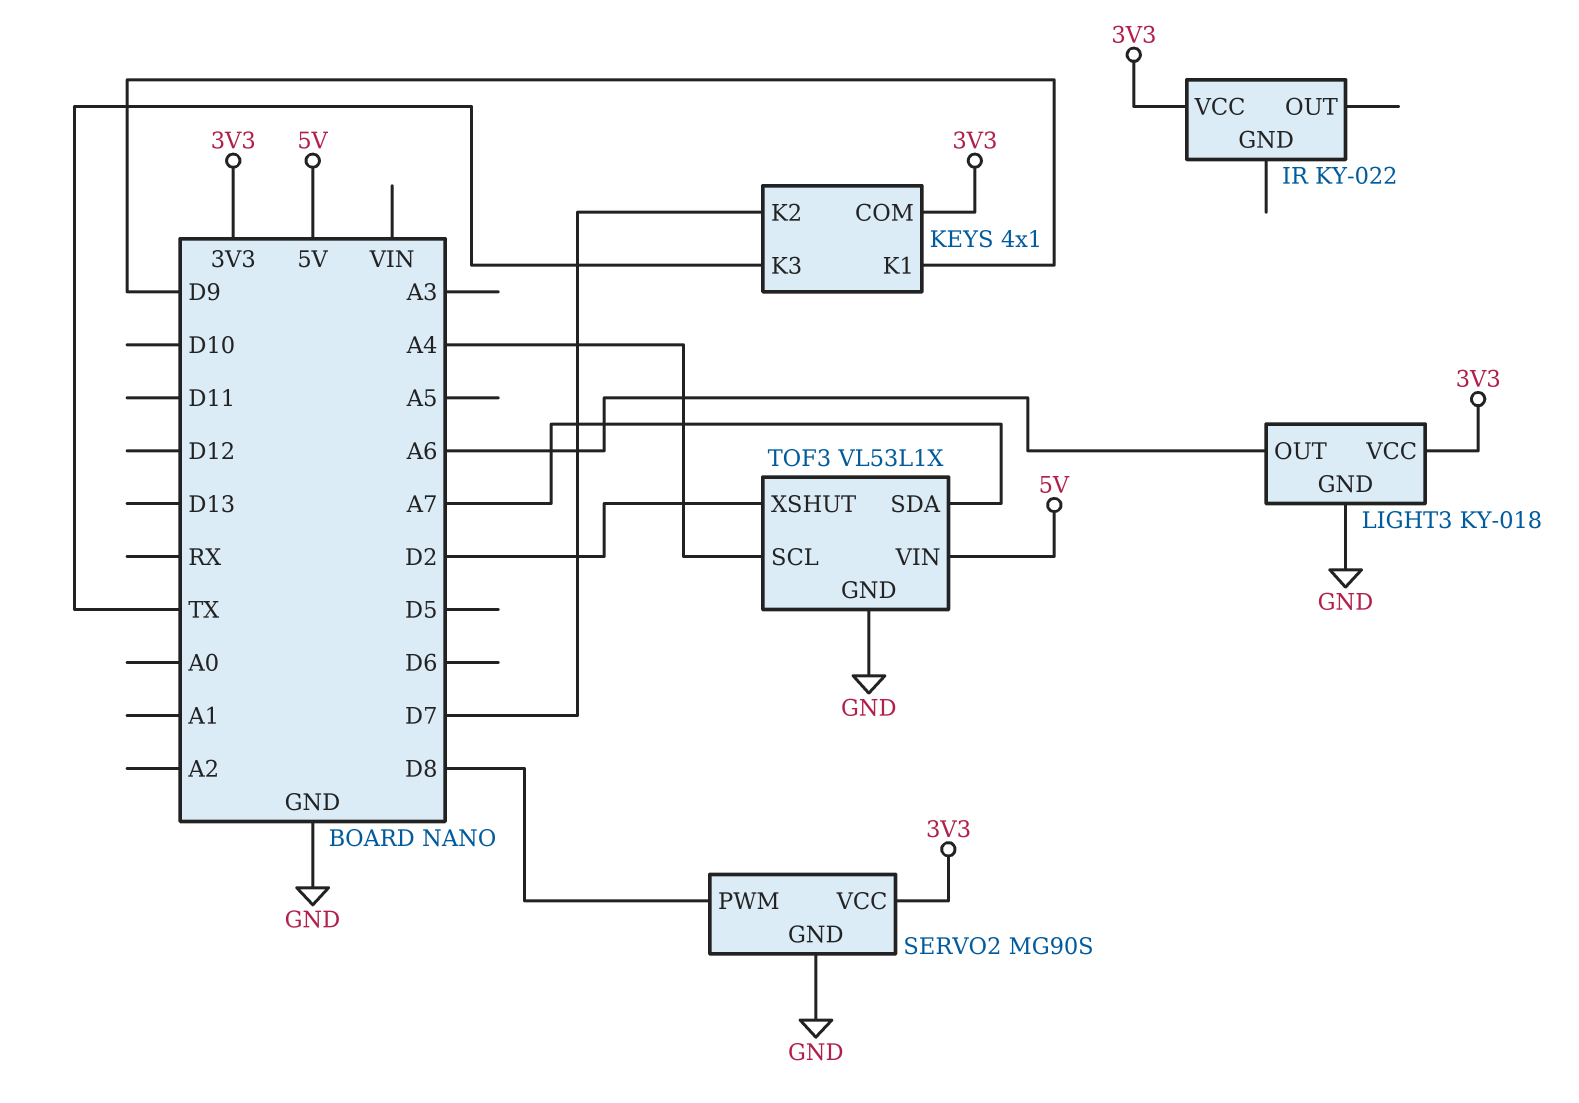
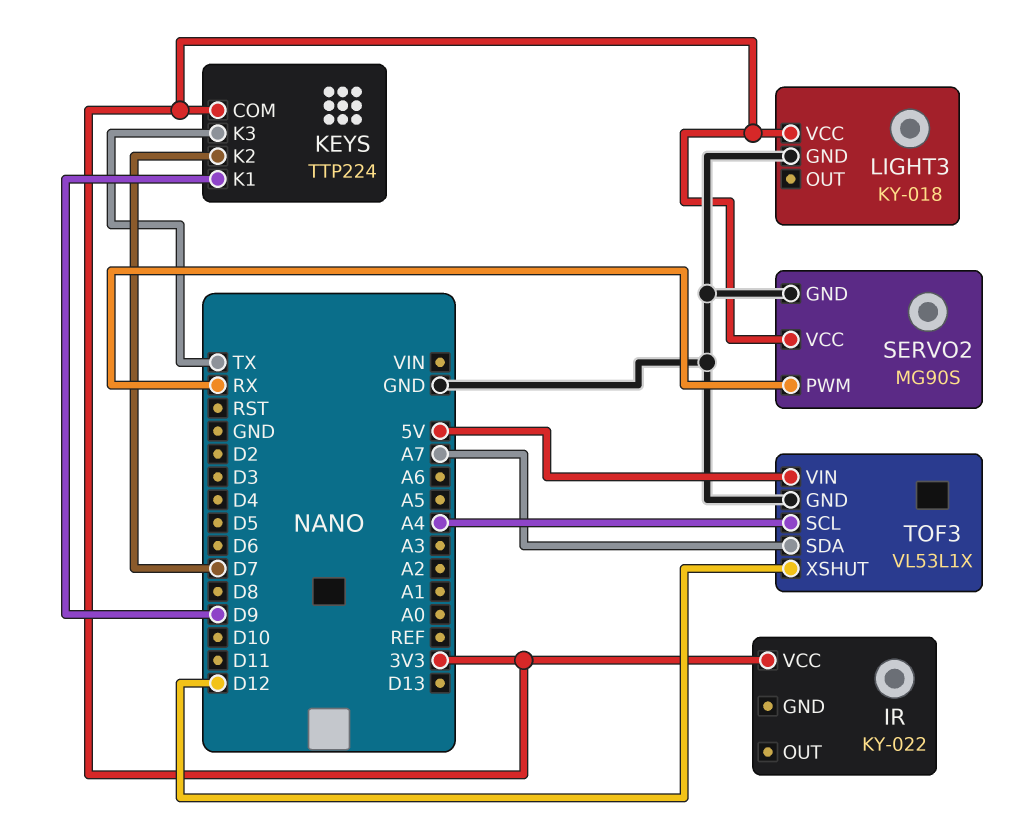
KEYS: 4x1 -> TTP224
LIGHT3 pin OUT: A6 -> none
SERVO2 pin PWM: D8 -> RX
TOF3 pin XSHUT: D2 -> D12

